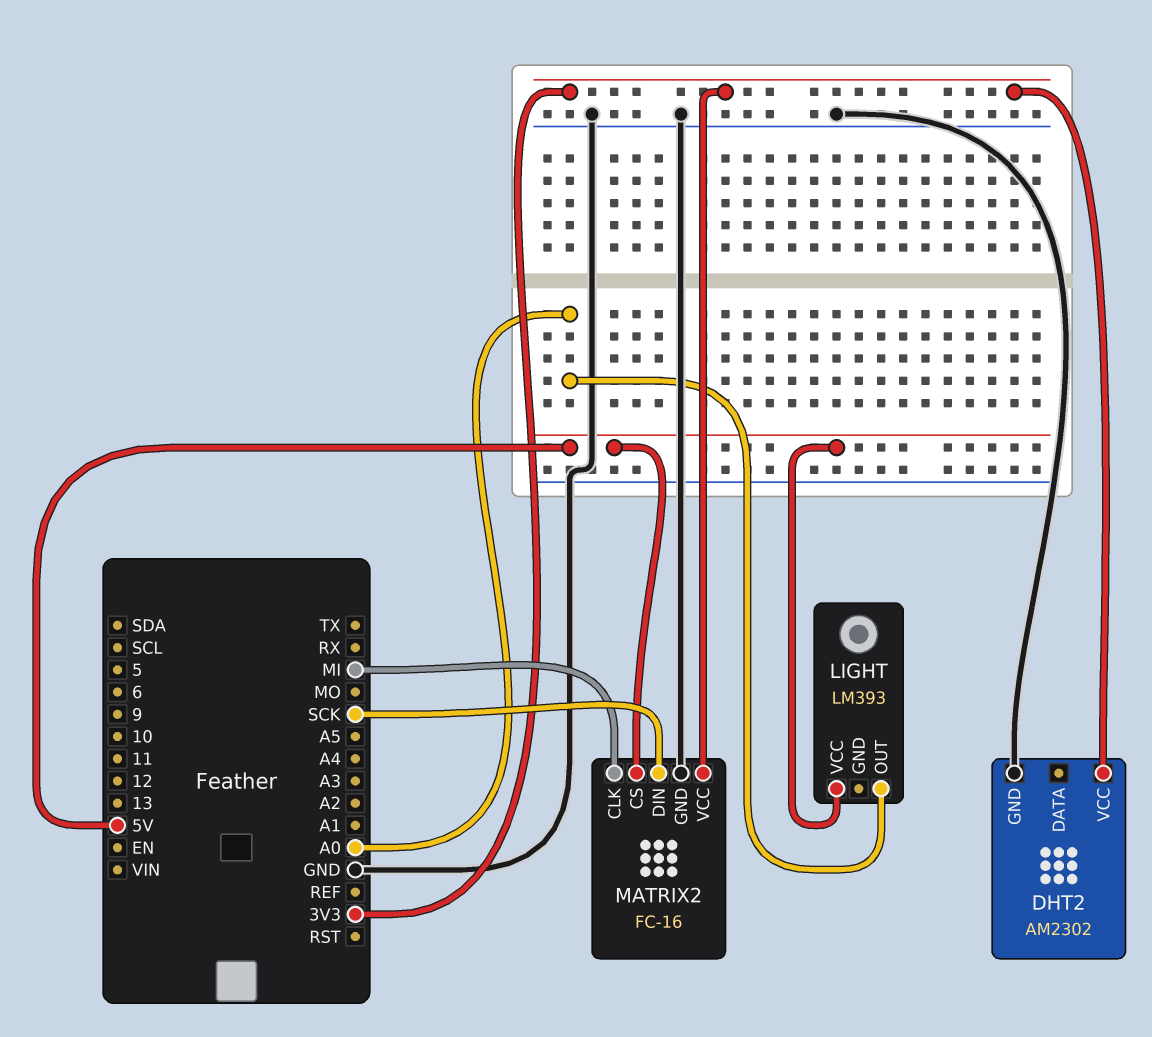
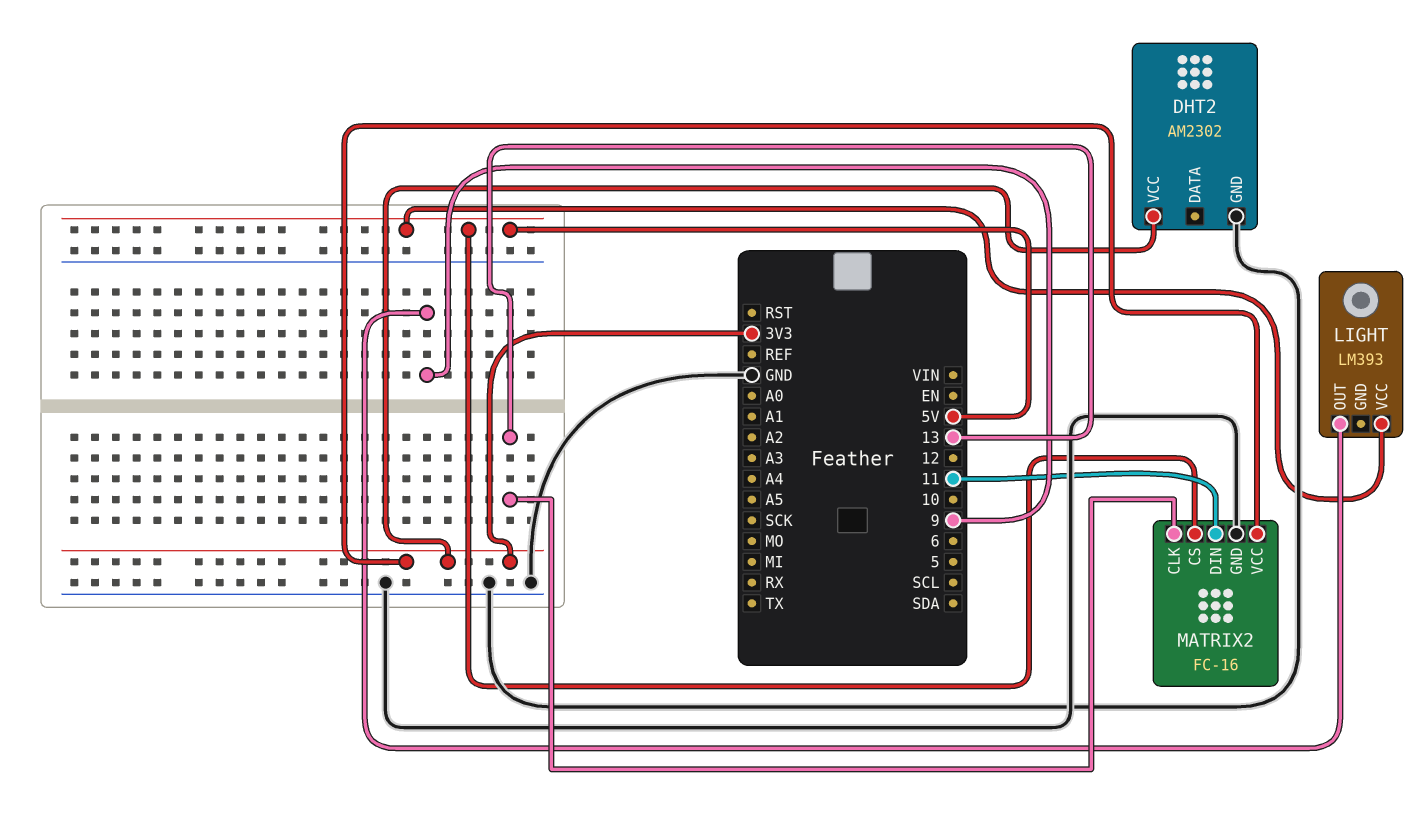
LIGHT pin OUT: A0 -> 9
MATRIX2 pin CLK: MI -> 13
MATRIX2 pin DIN: SCK -> 11

